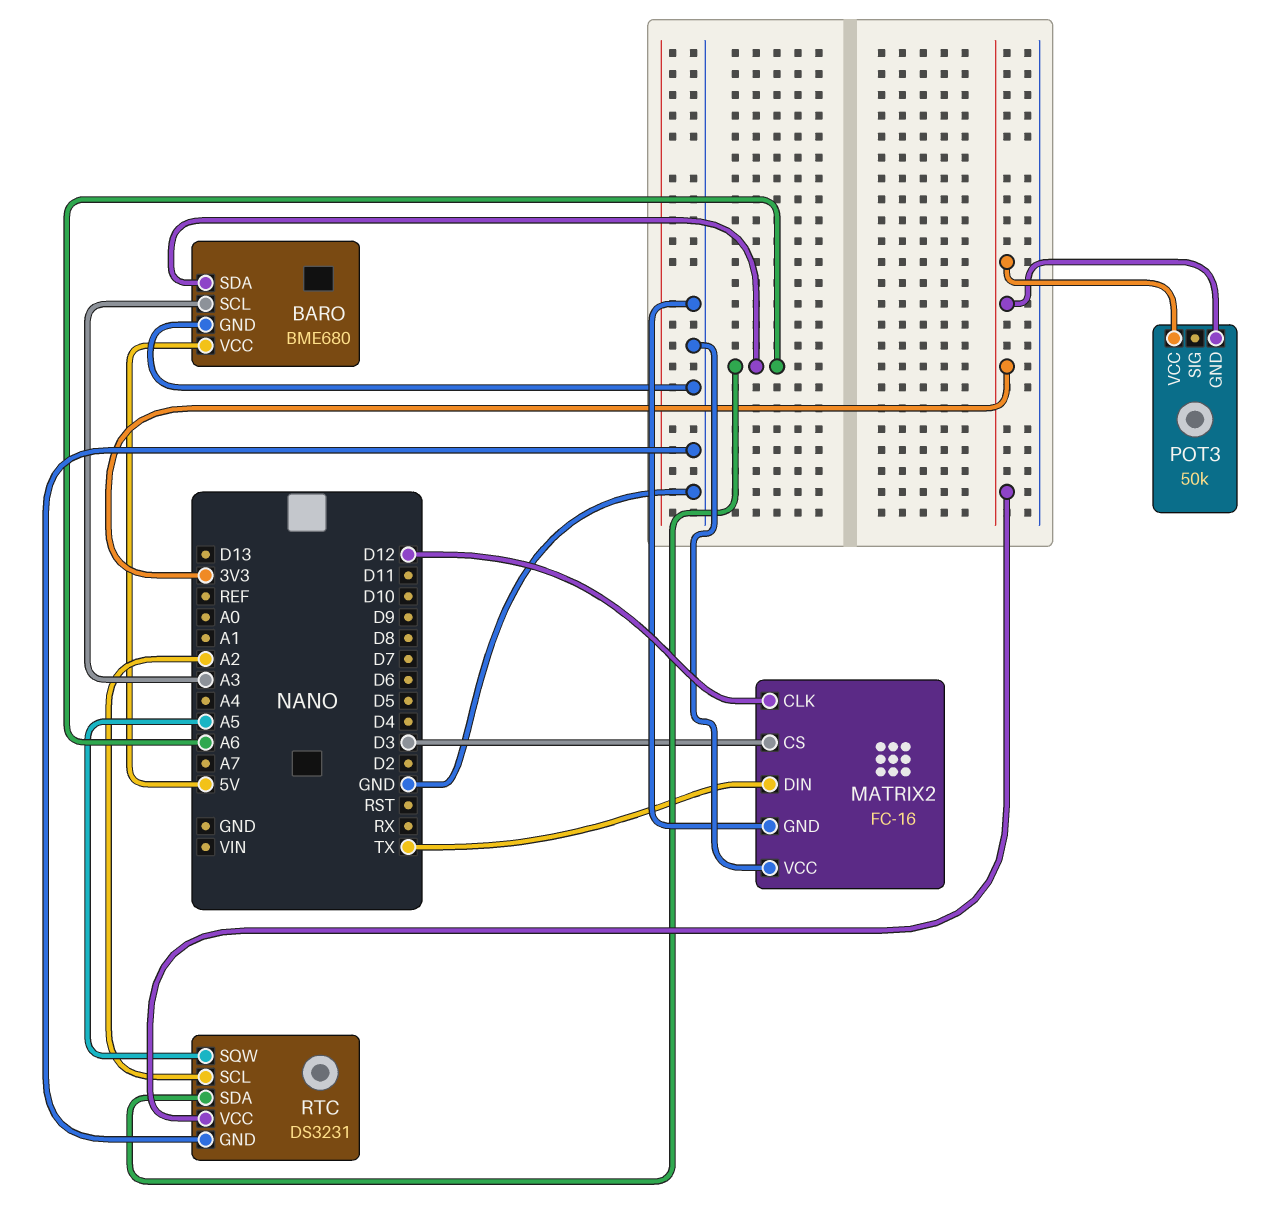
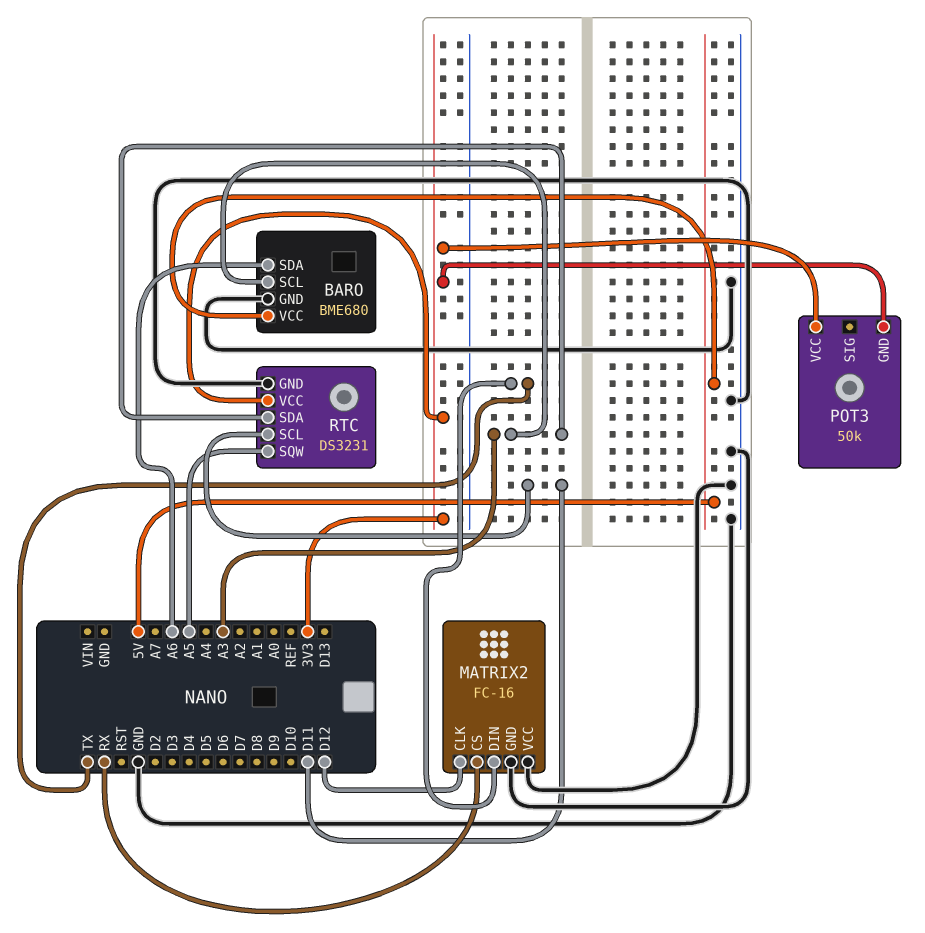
MATRIX2 pin CS: D3 -> RX
RTC pin SCL: A2 -> D11
RTC pin SDA: A6 -> A3

